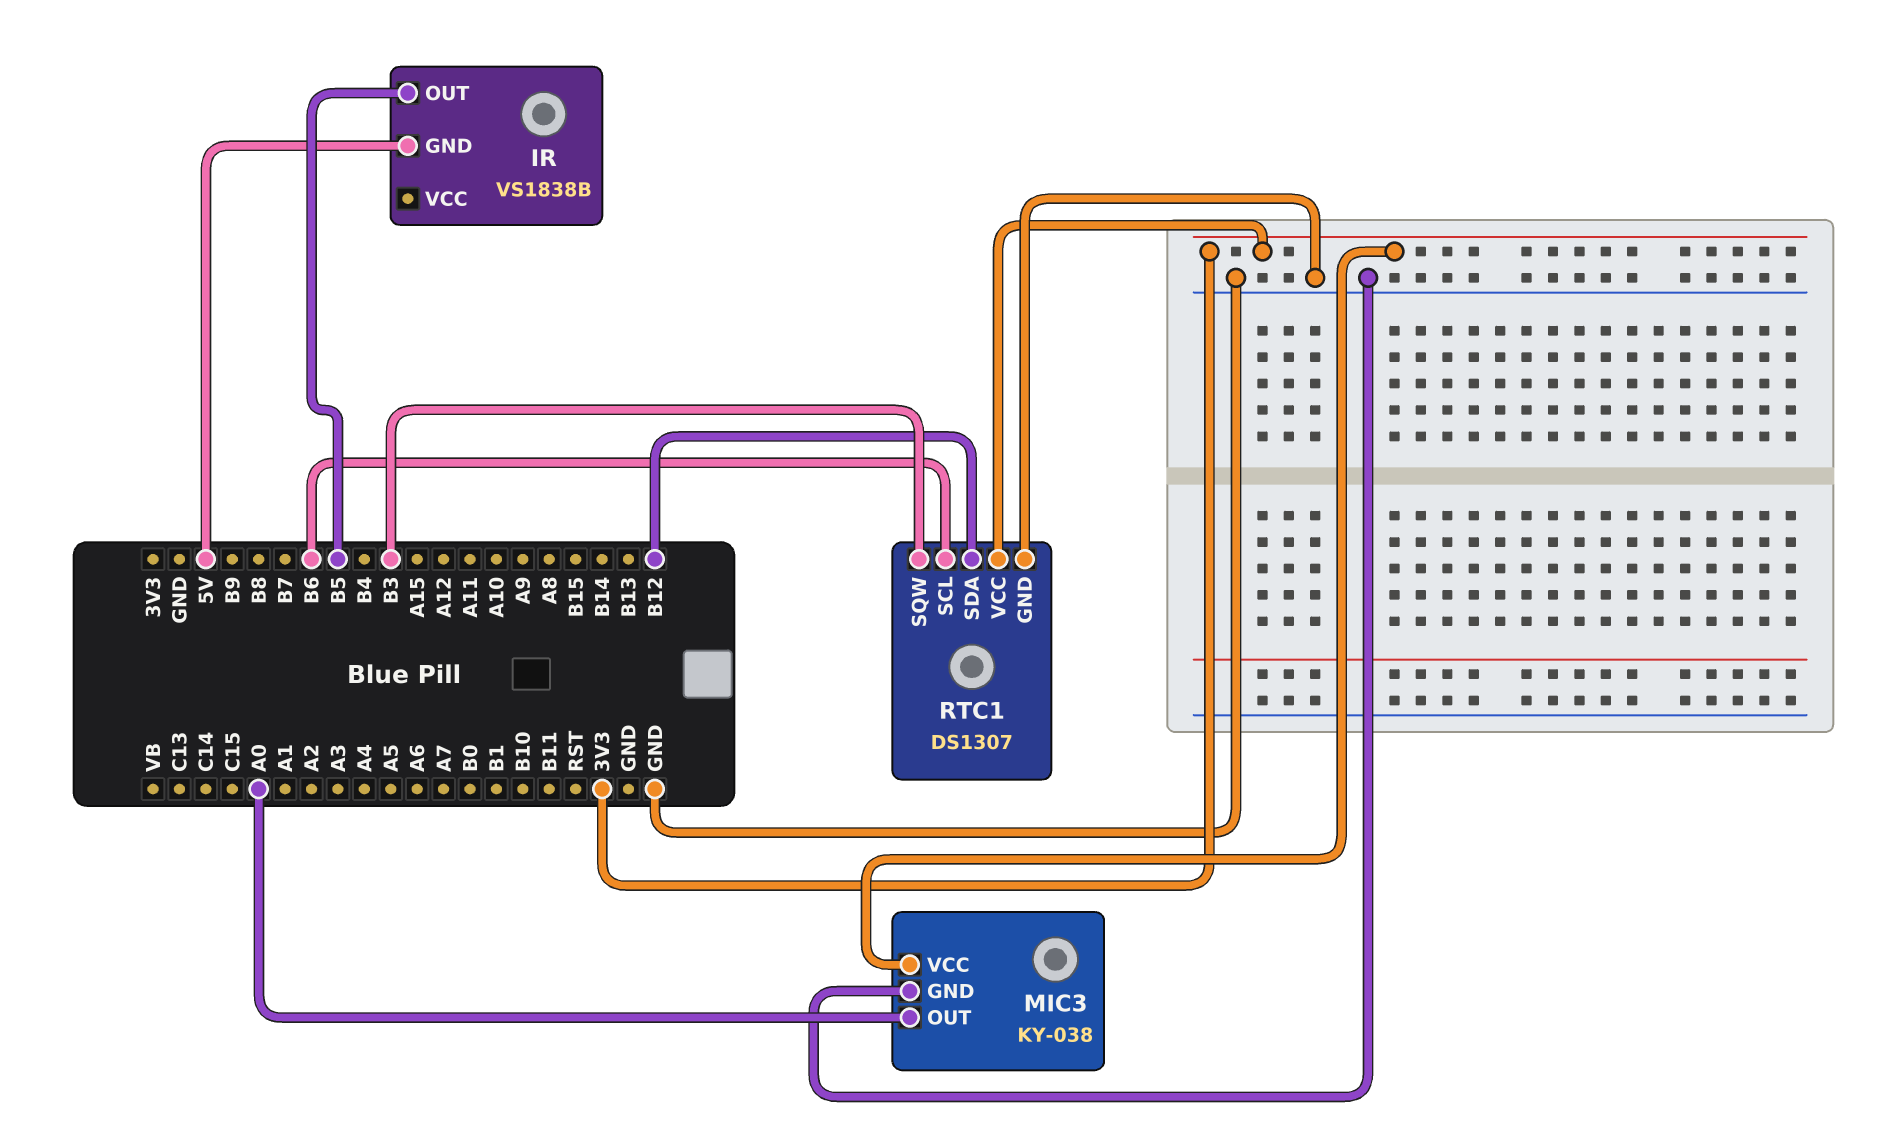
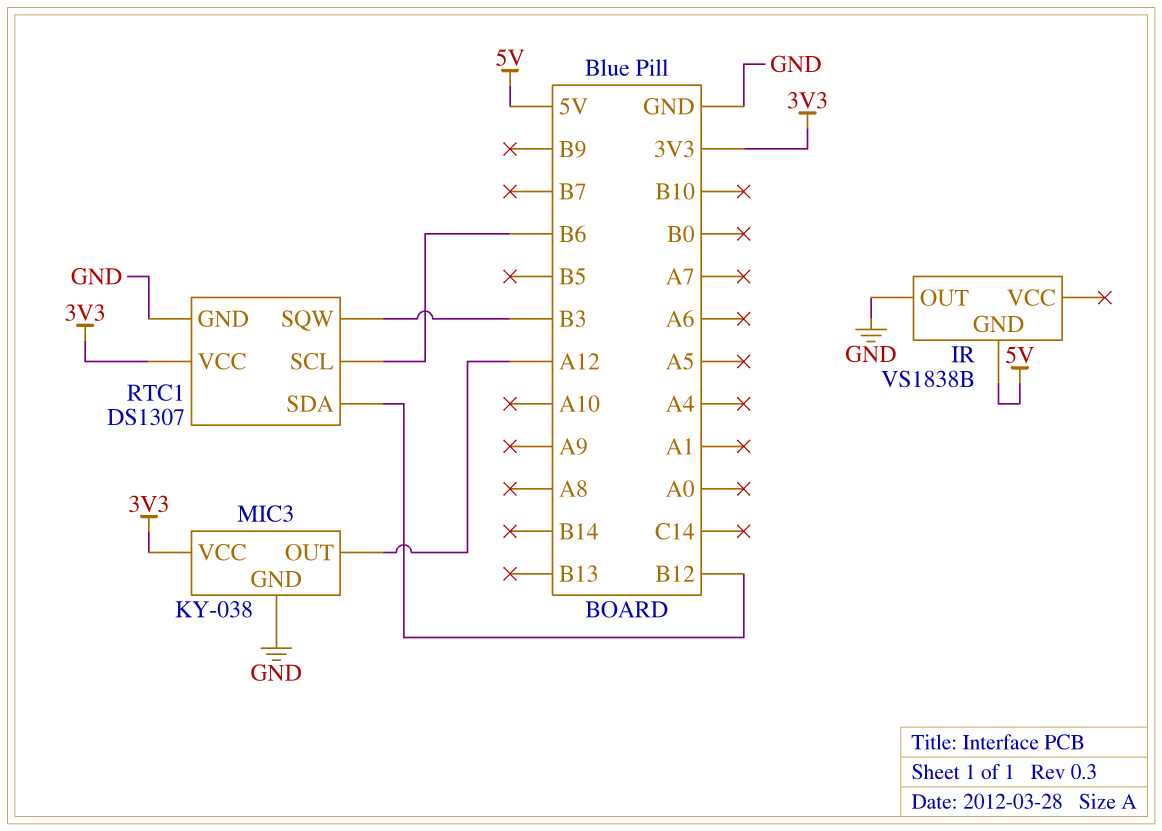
IR pin OUT: B5 -> GND
MIC3 pin OUT: A0 -> A12

